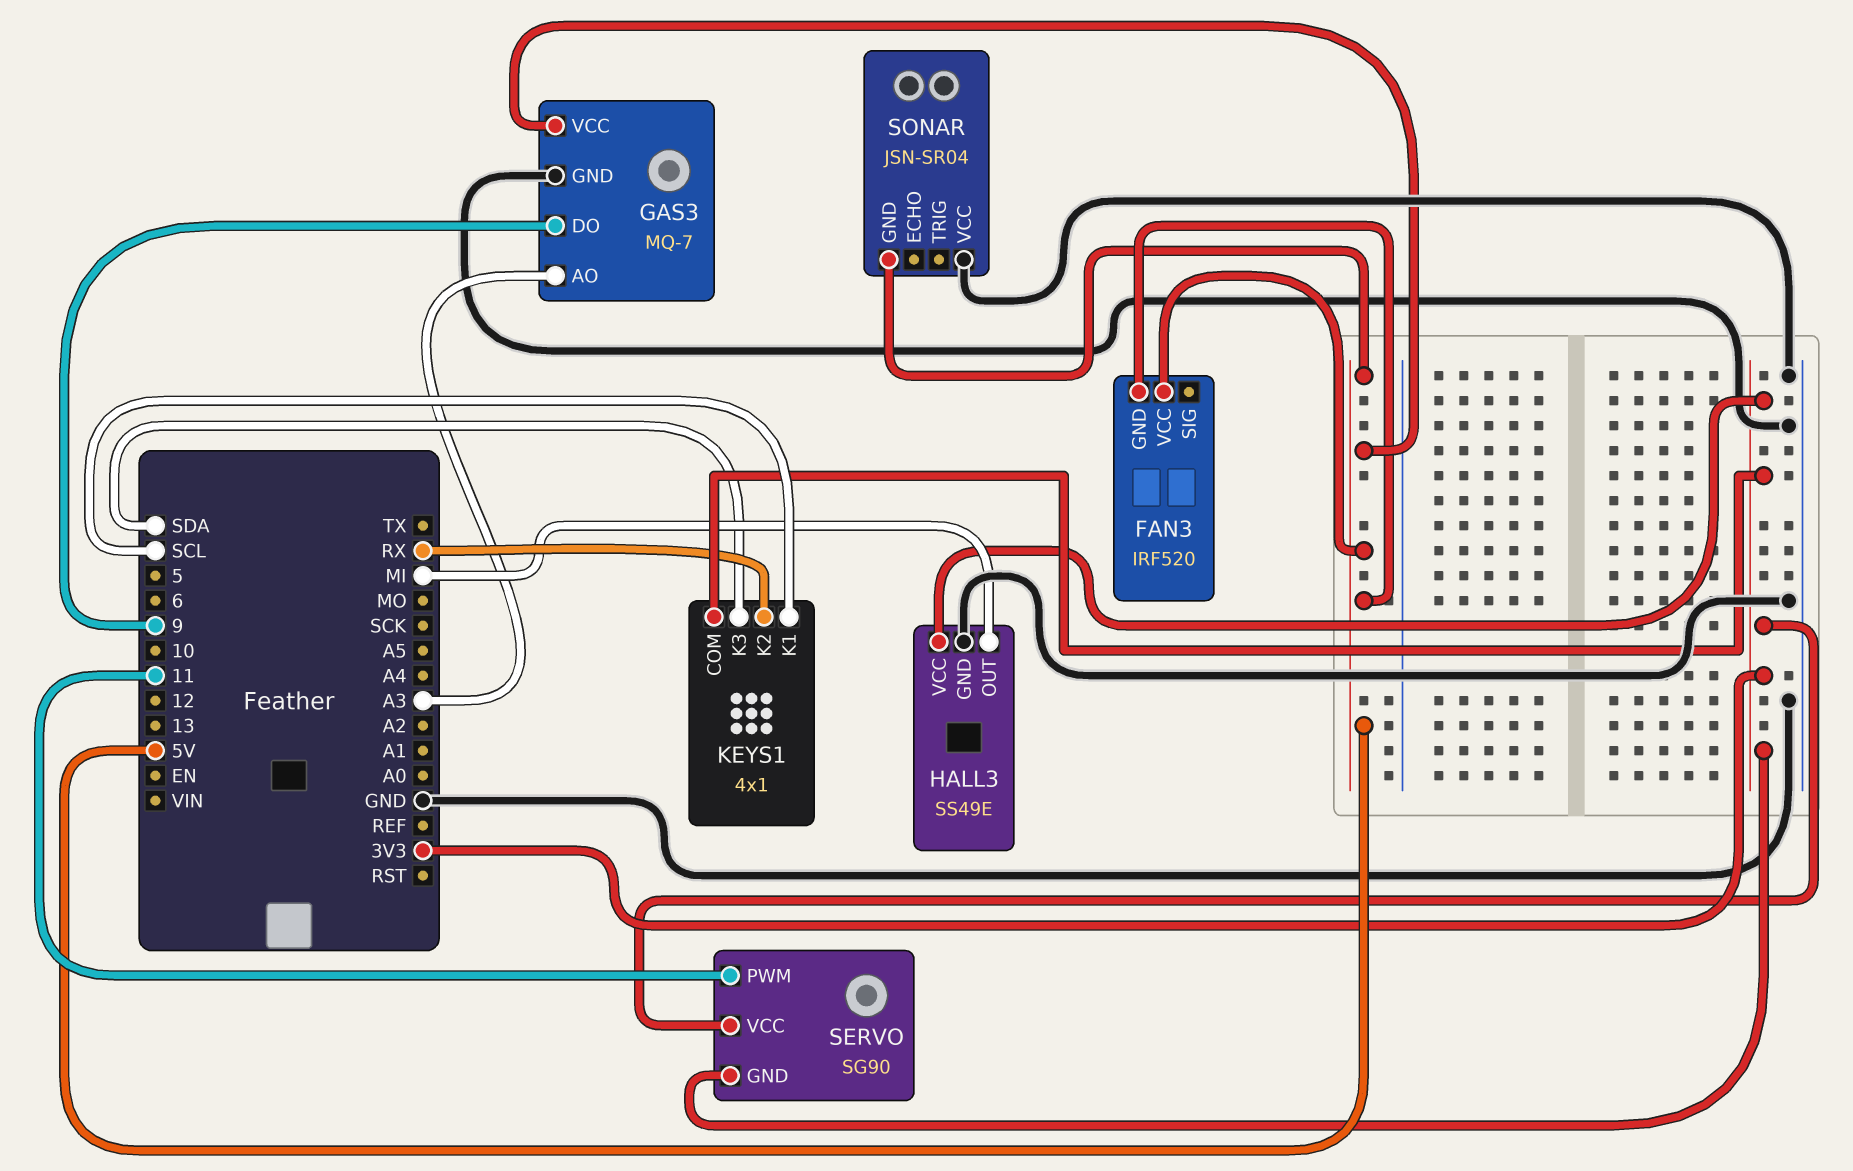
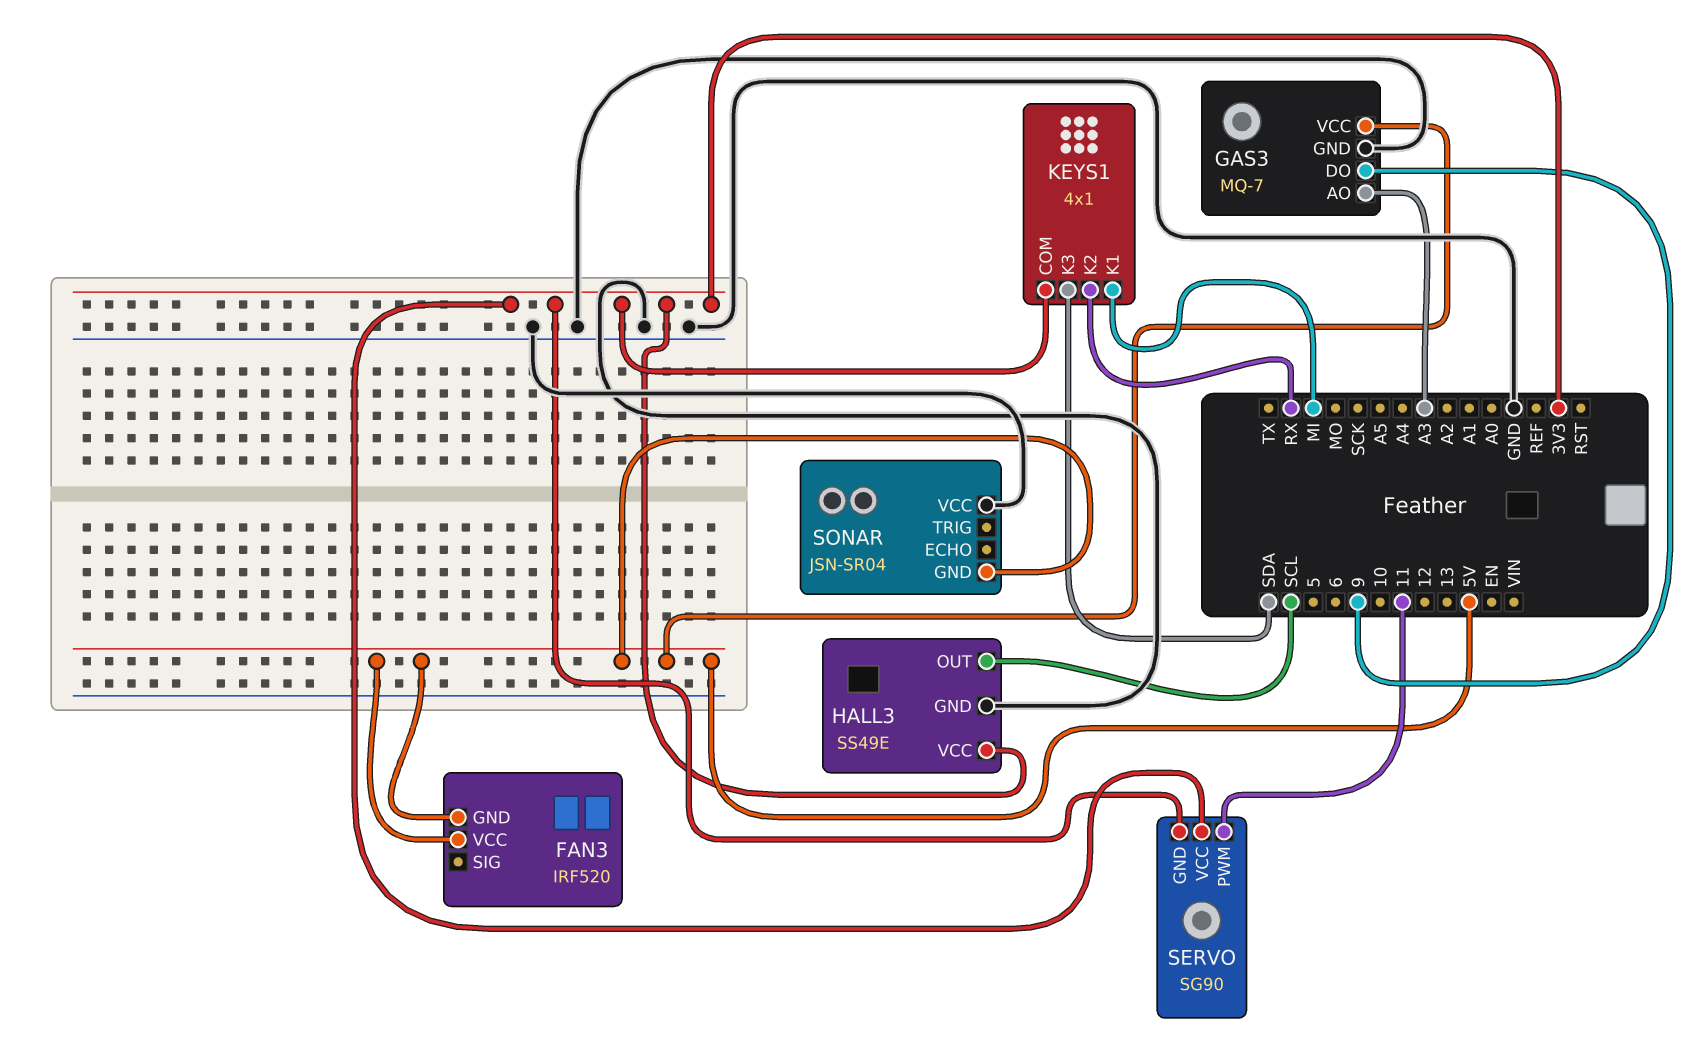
HALL3 pin OUT: MI -> SCL
KEYS1 pin K1: SCL -> MI

